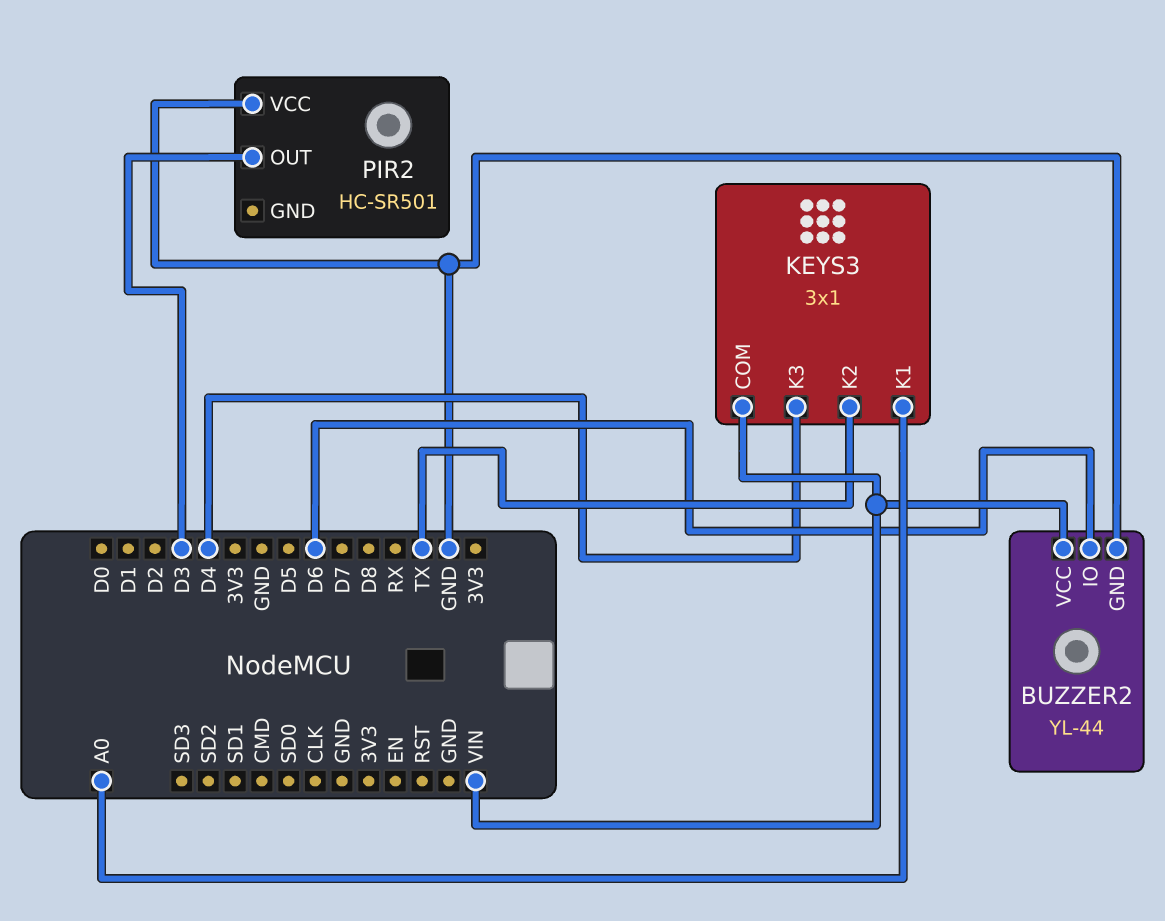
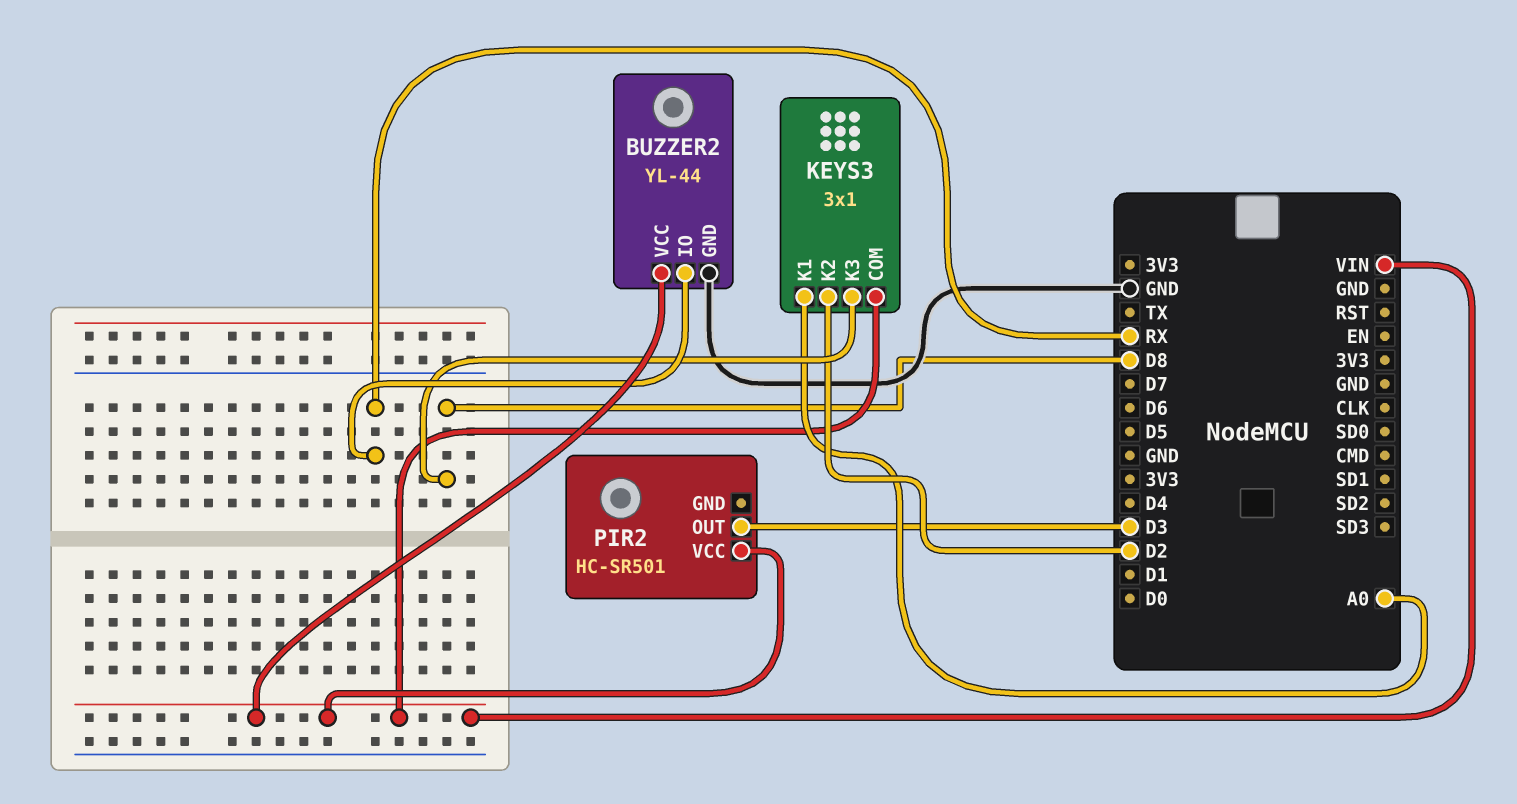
BUZZER2 pin IO: D6 -> RX
KEYS3 pin K2: TX -> D2
KEYS3 pin K3: D4 -> D8
PIR2 pin VCC: GND -> VIN

